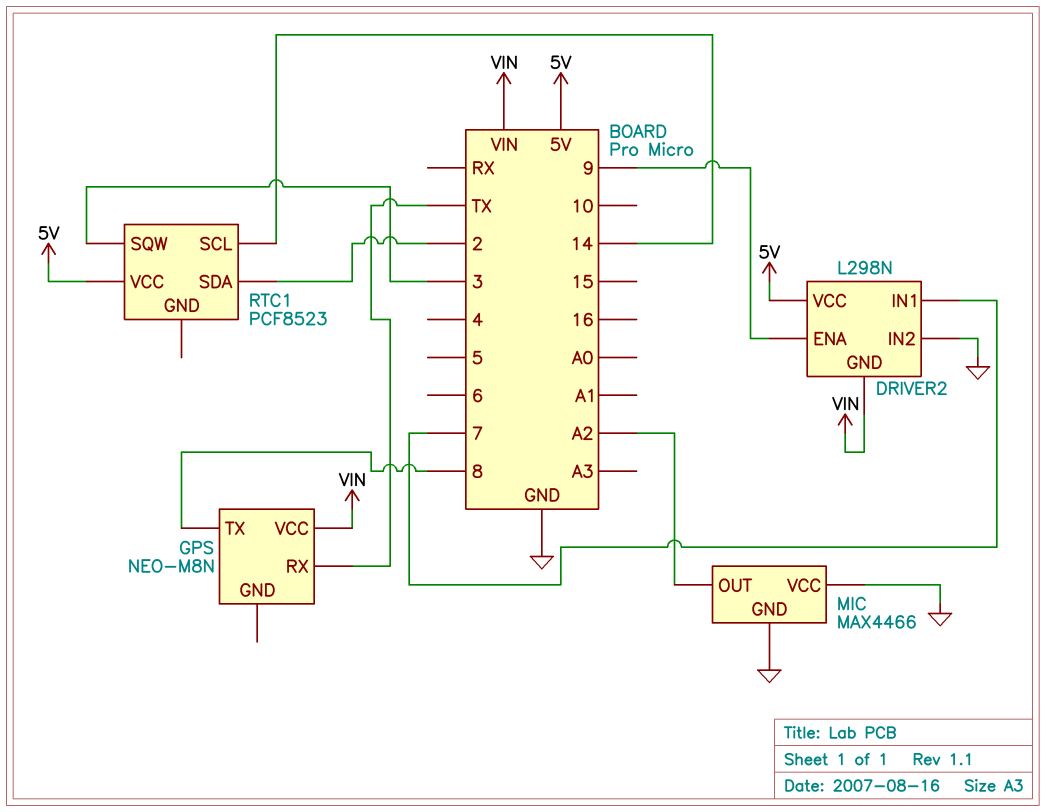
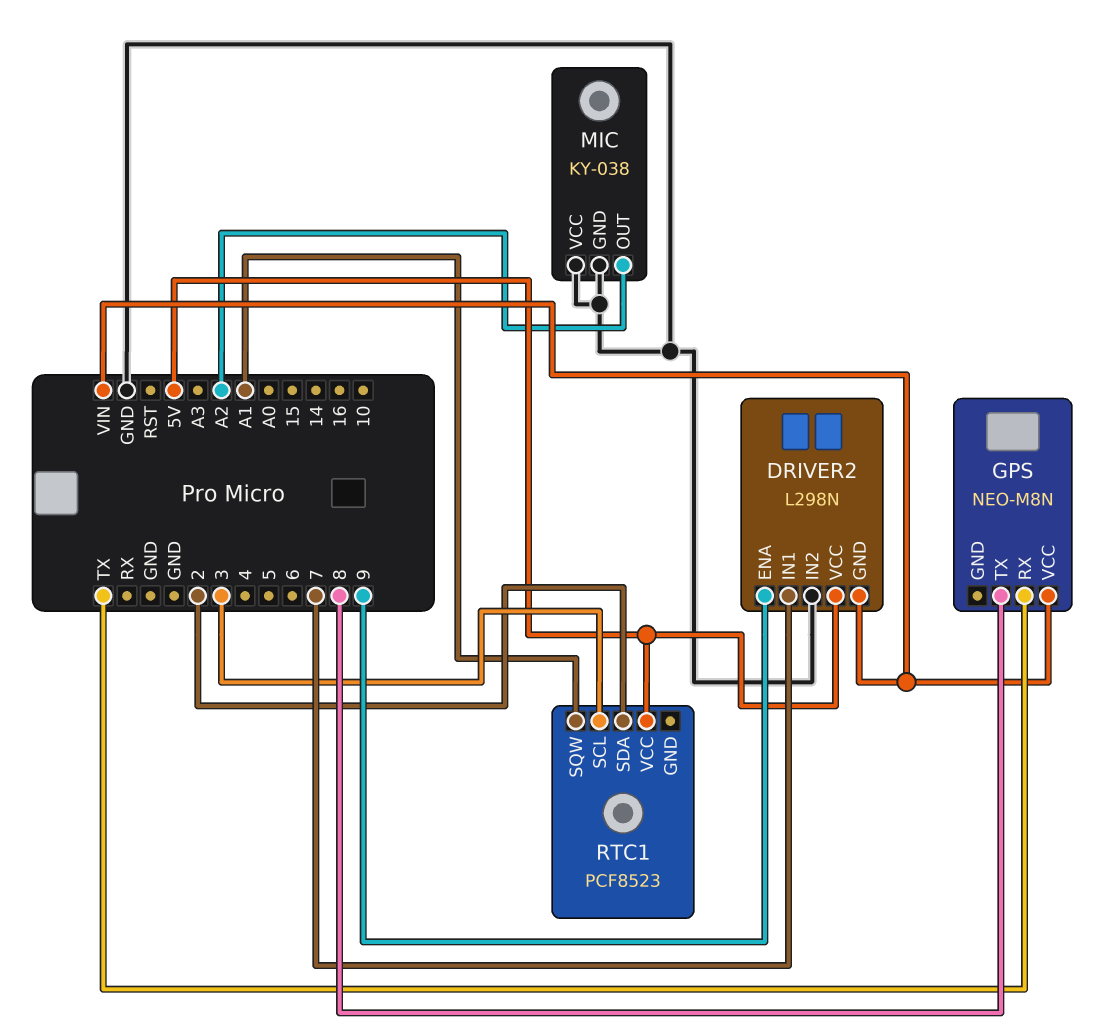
MIC: MAX4466 -> KY-038
RTC1 pin SCL: 14 -> 3
RTC1 pin SQW: 3 -> A1

